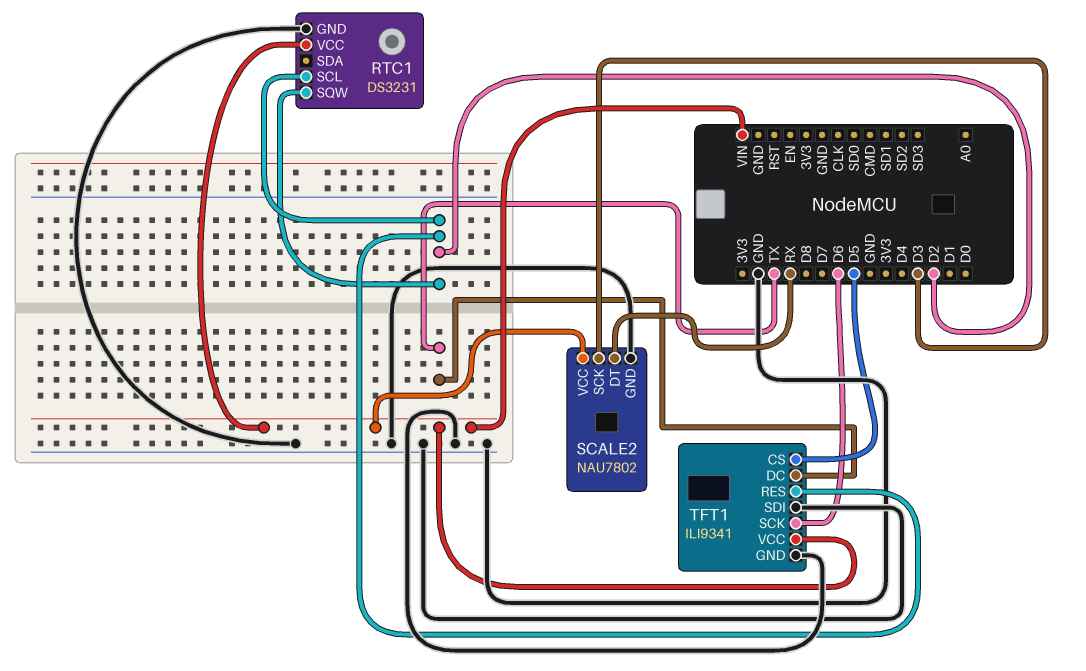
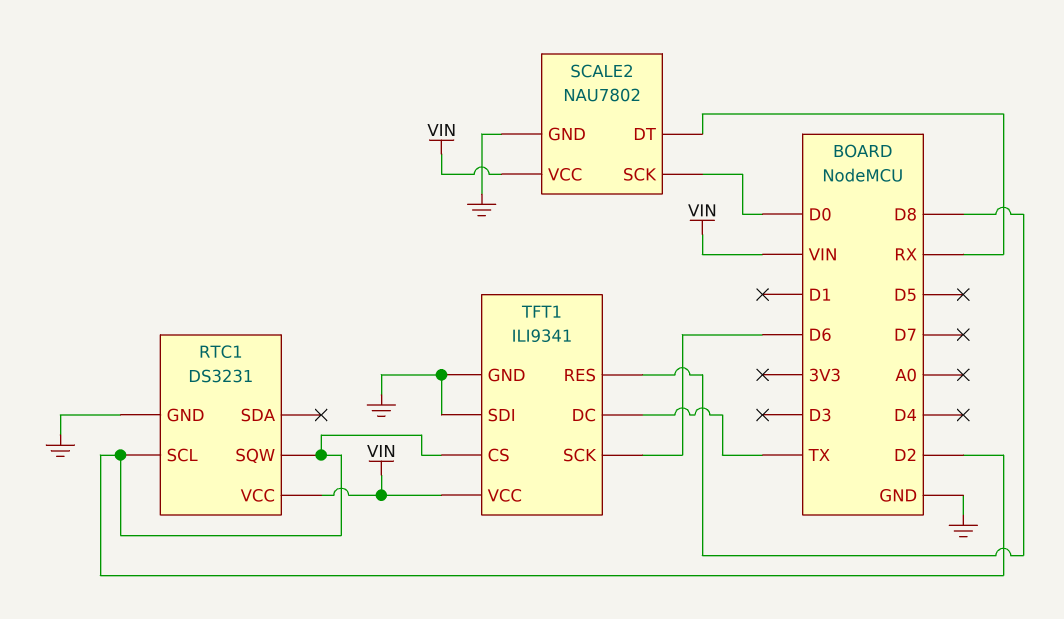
SCALE2 pin SCK: D3 -> D0
TFT1 pin CS: D5 -> D2
TFT1 pin RES: D2 -> D8

